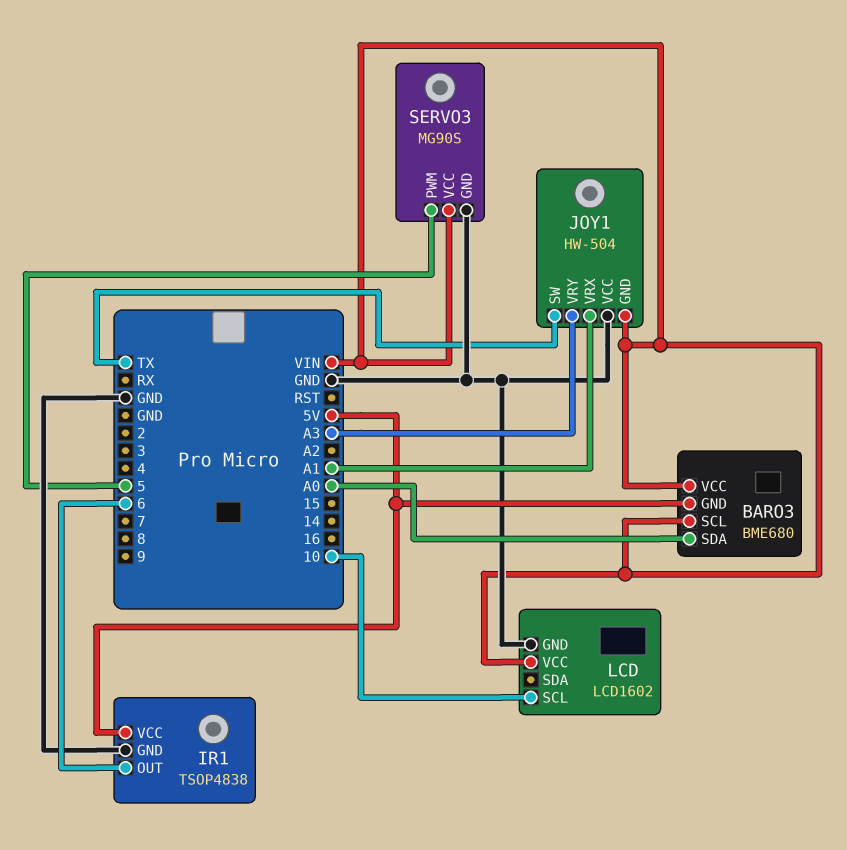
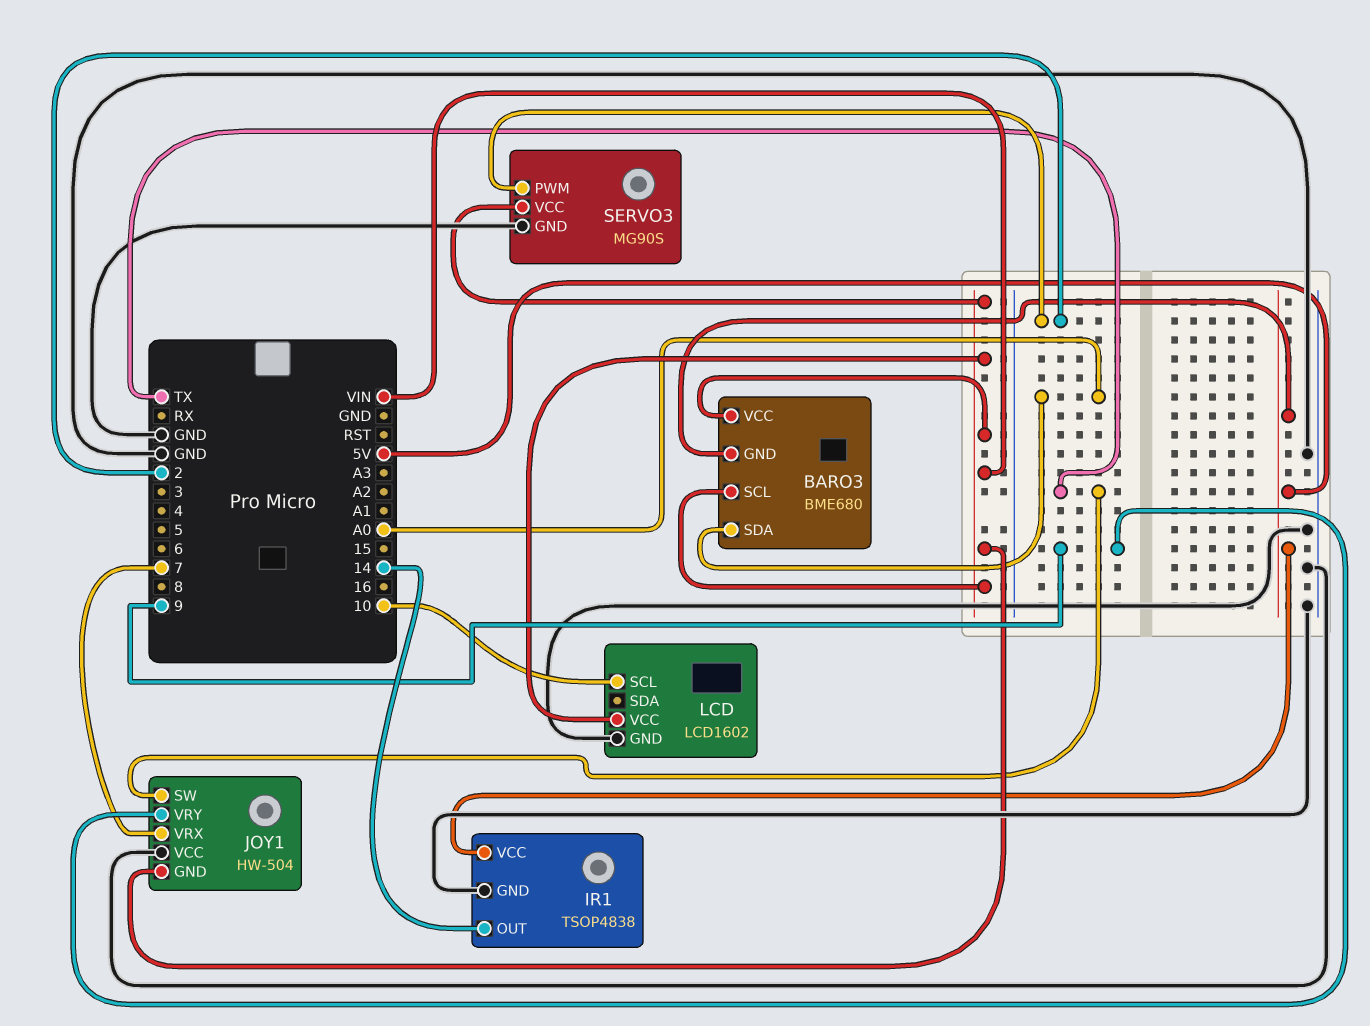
IR1 pin OUT: 6 -> 14
JOY1 pin VRX: A1 -> 7
JOY1 pin VRY: A3 -> 9
SERVO3 pin PWM: 5 -> 2

